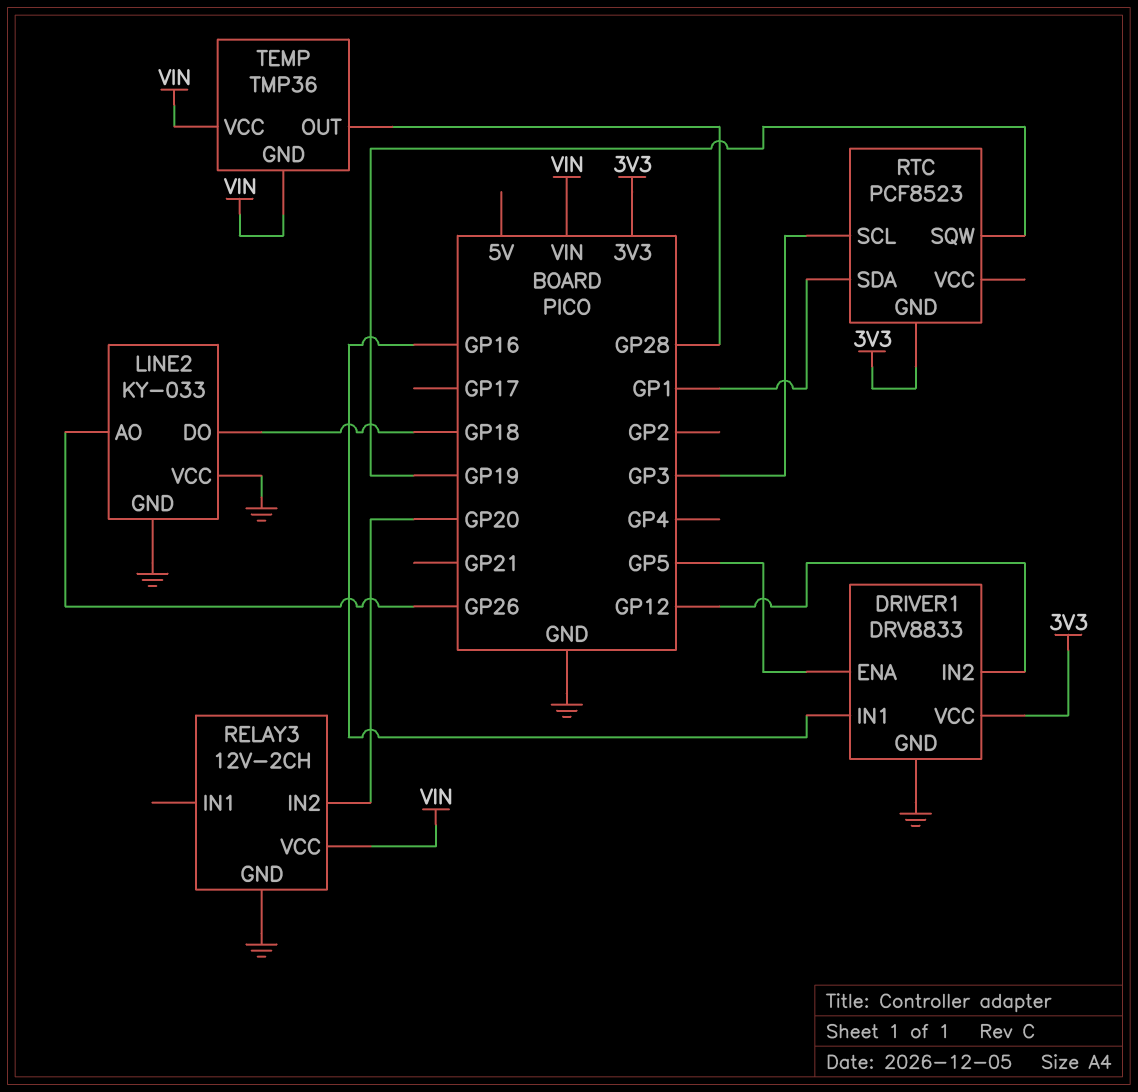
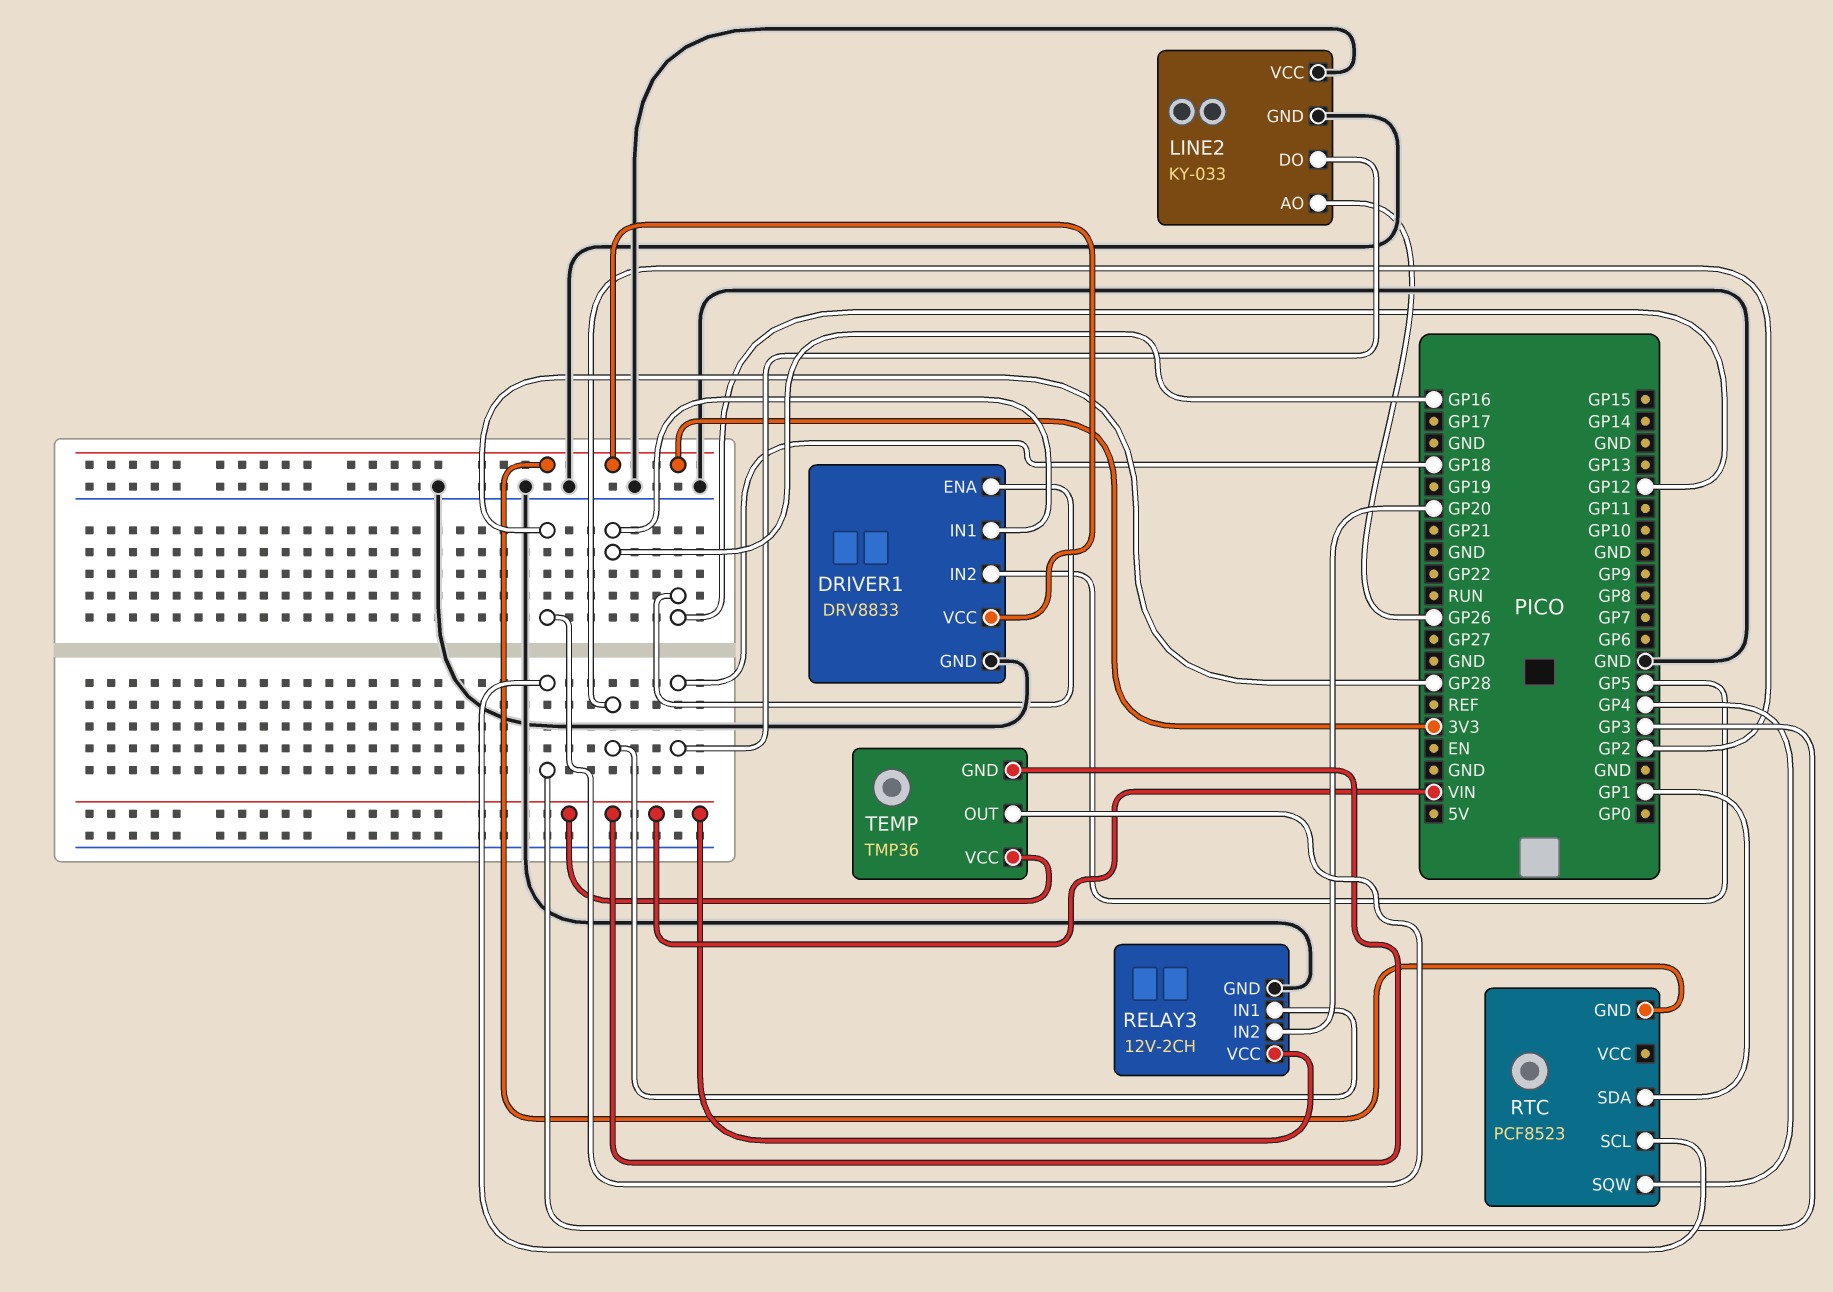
DRIVER1 pin ENA: GP5 -> GP12
DRIVER1 pin IN2: GP12 -> GP5
RELAY3 pin IN1: none -> GP2
RTC pin SQW: GP19 -> GP4

